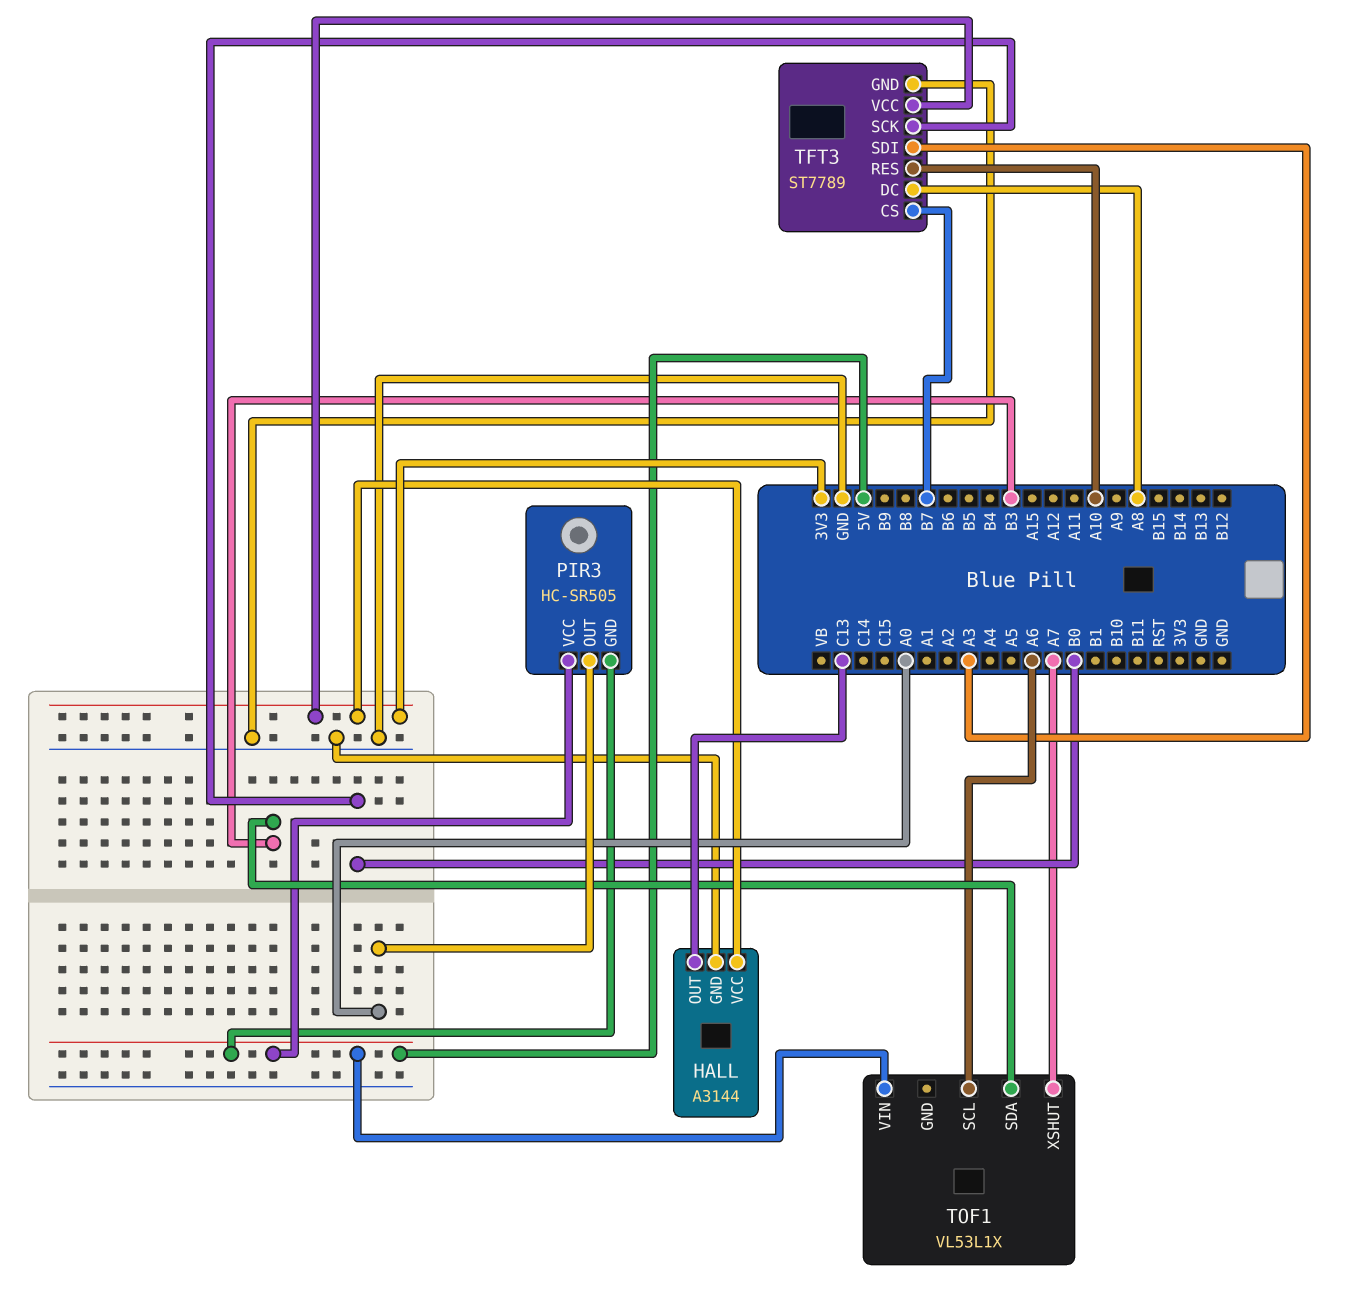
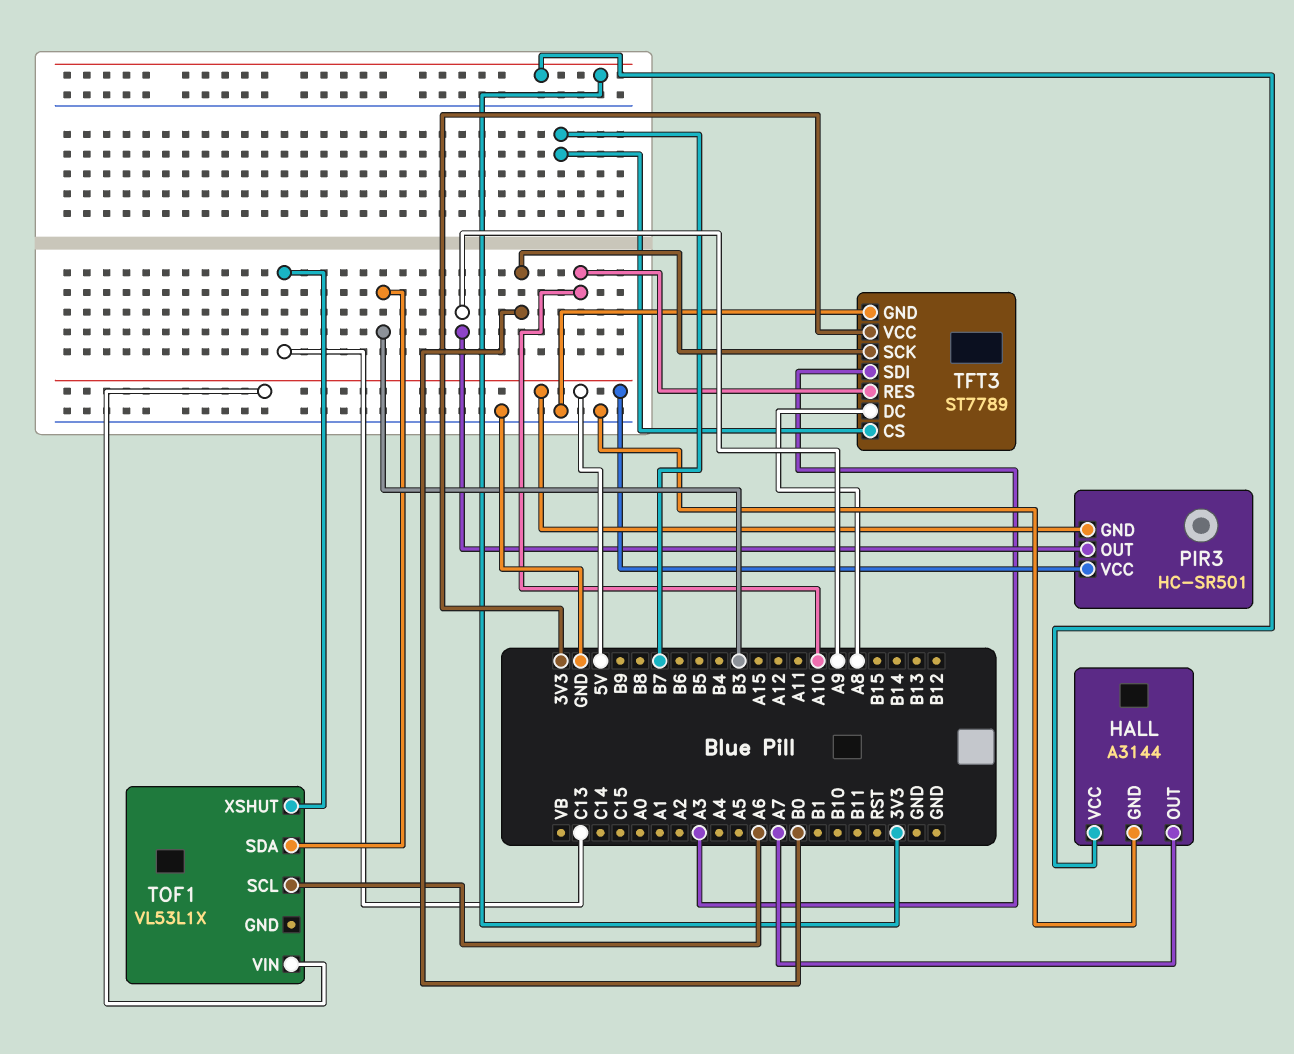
HALL pin OUT: C13 -> A7
PIR3: HC-SR505 -> HC-SR501
PIR3 pin OUT: A0 -> A9
TOF1 pin XSHUT: A7 -> C13

